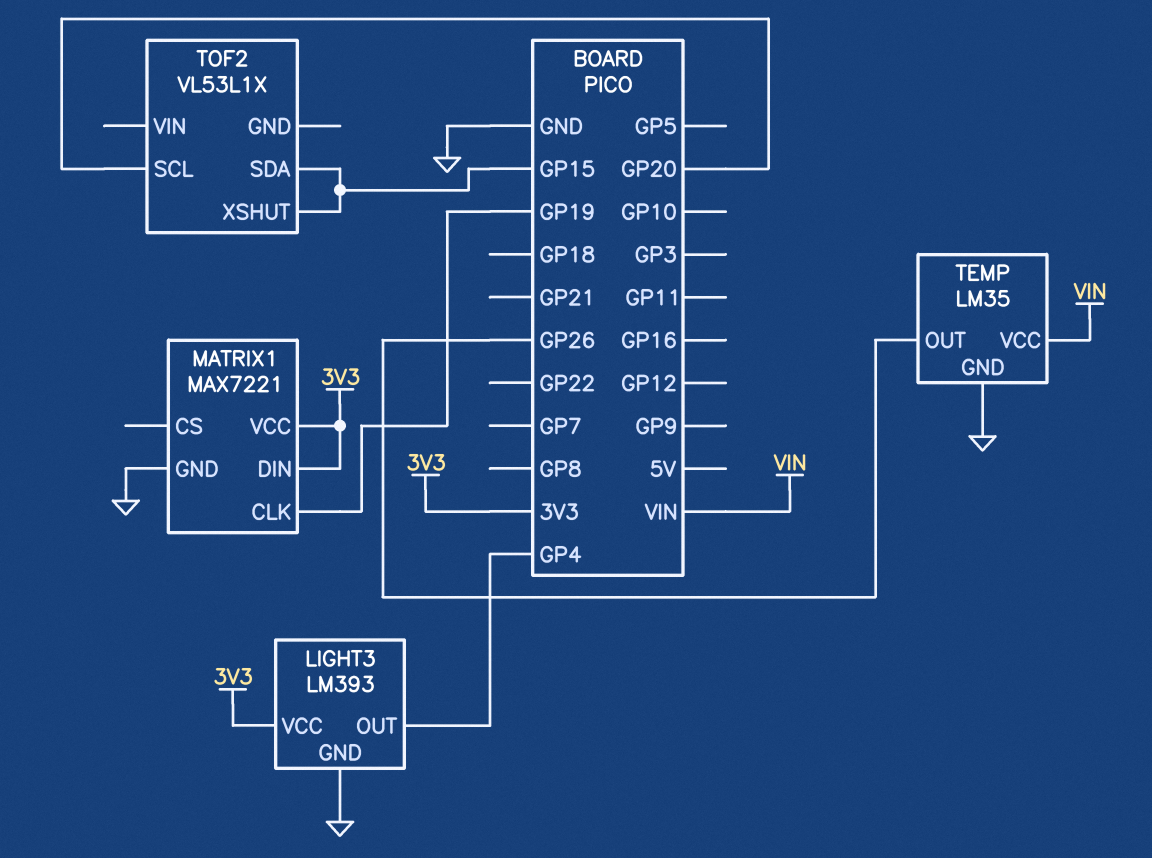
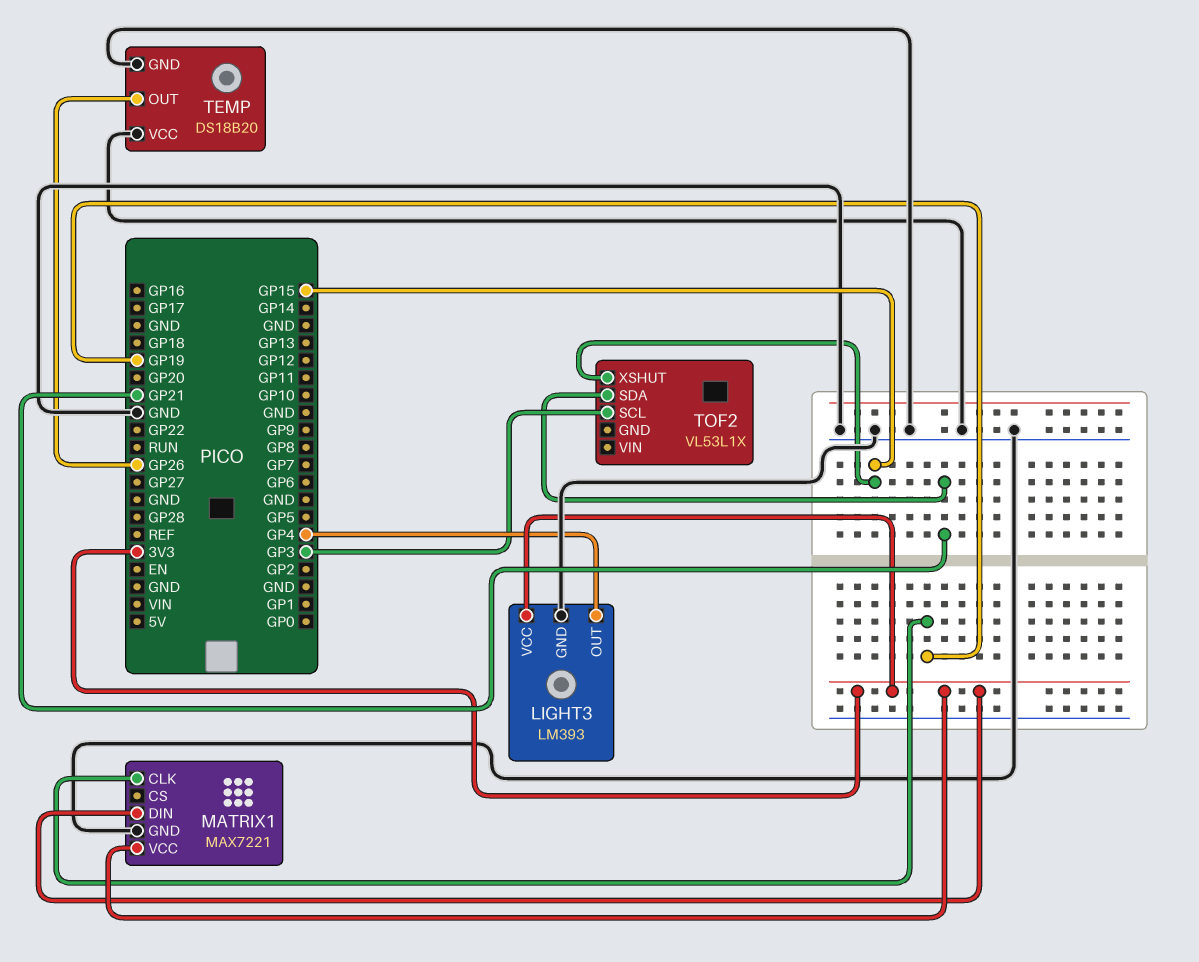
TEMP: LM35 -> DS18B20
TEMP pin VCC: VIN -> GND
TOF2 pin SCL: GP20 -> GP3
TOF2 pin SDA: GP15 -> GP21

